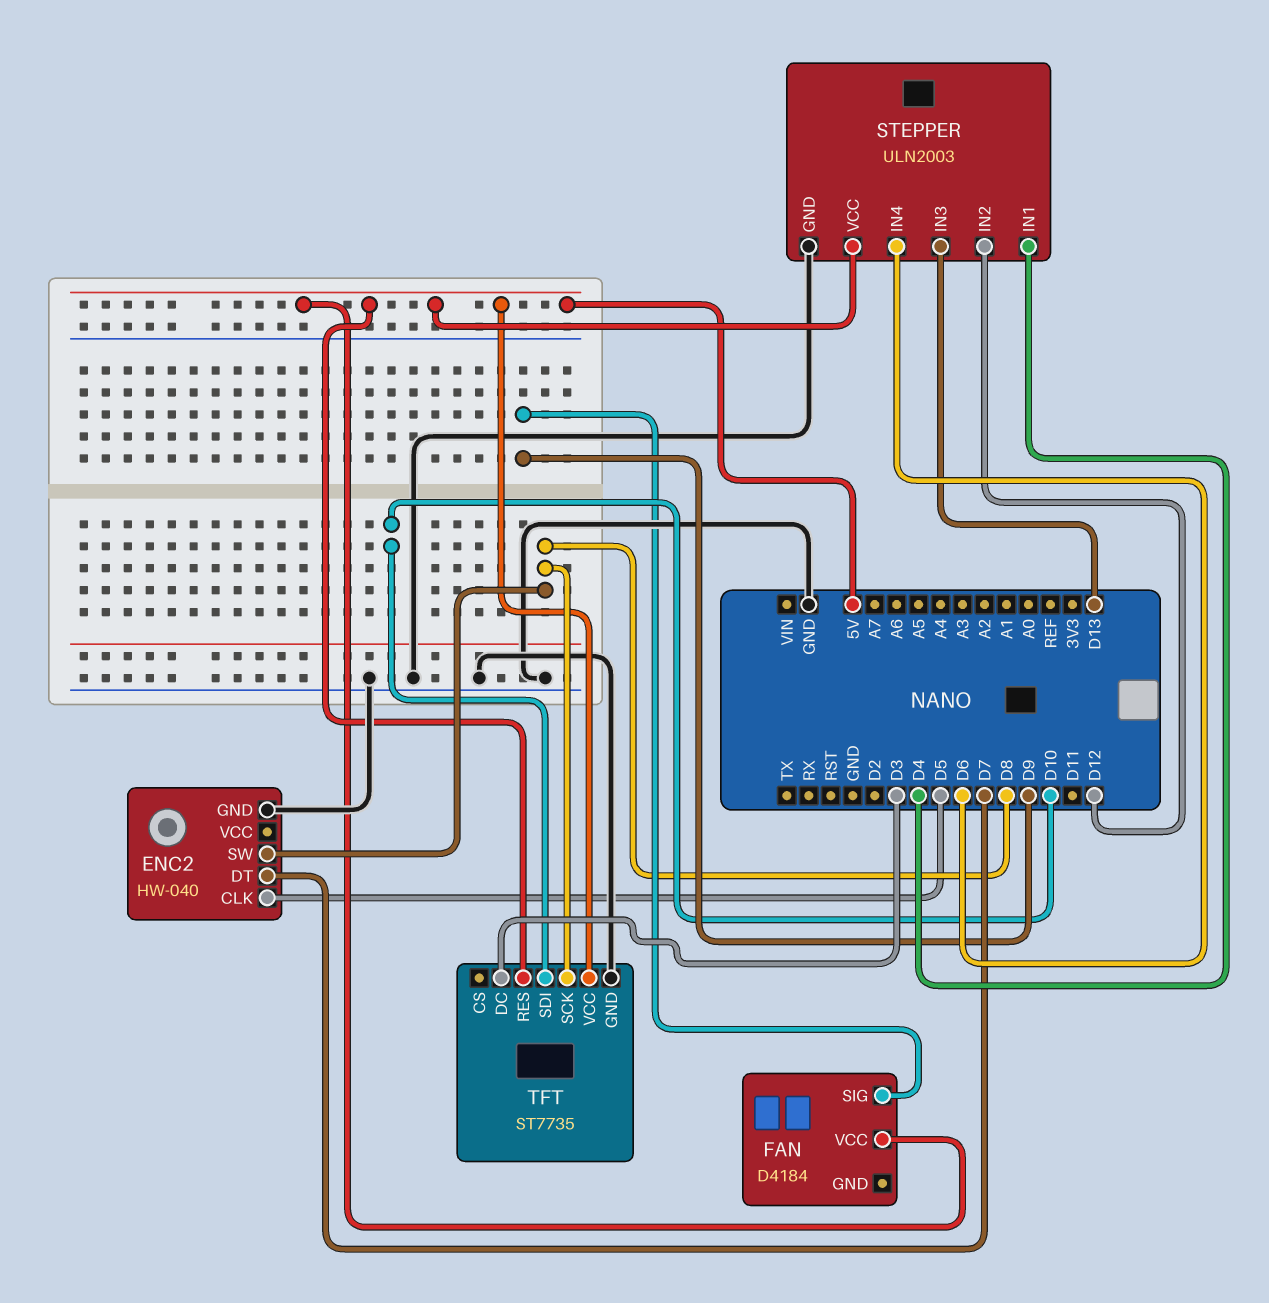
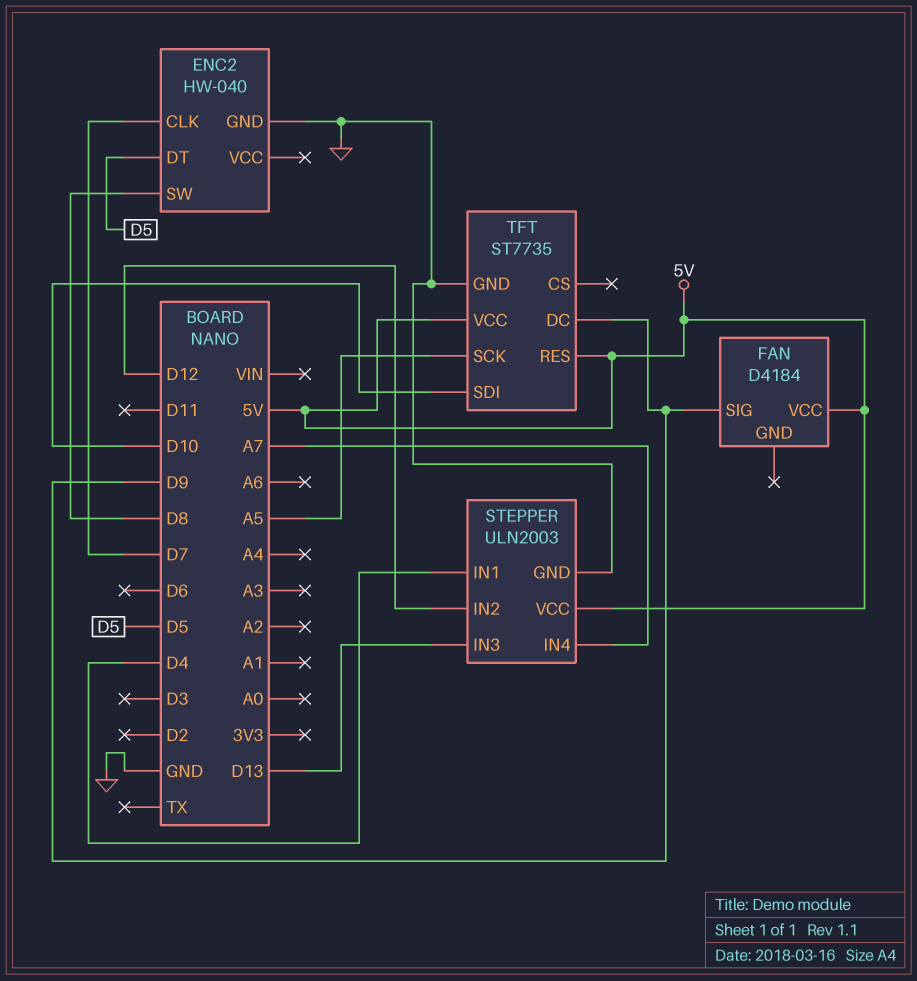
ENC2 pin CLK: D5 -> D7
ENC2 pin DT: D7 -> D5
STEPPER pin IN4: D6 -> A7
TFT pin DC: D3 -> D9
TFT pin SCK: D8 -> A5

